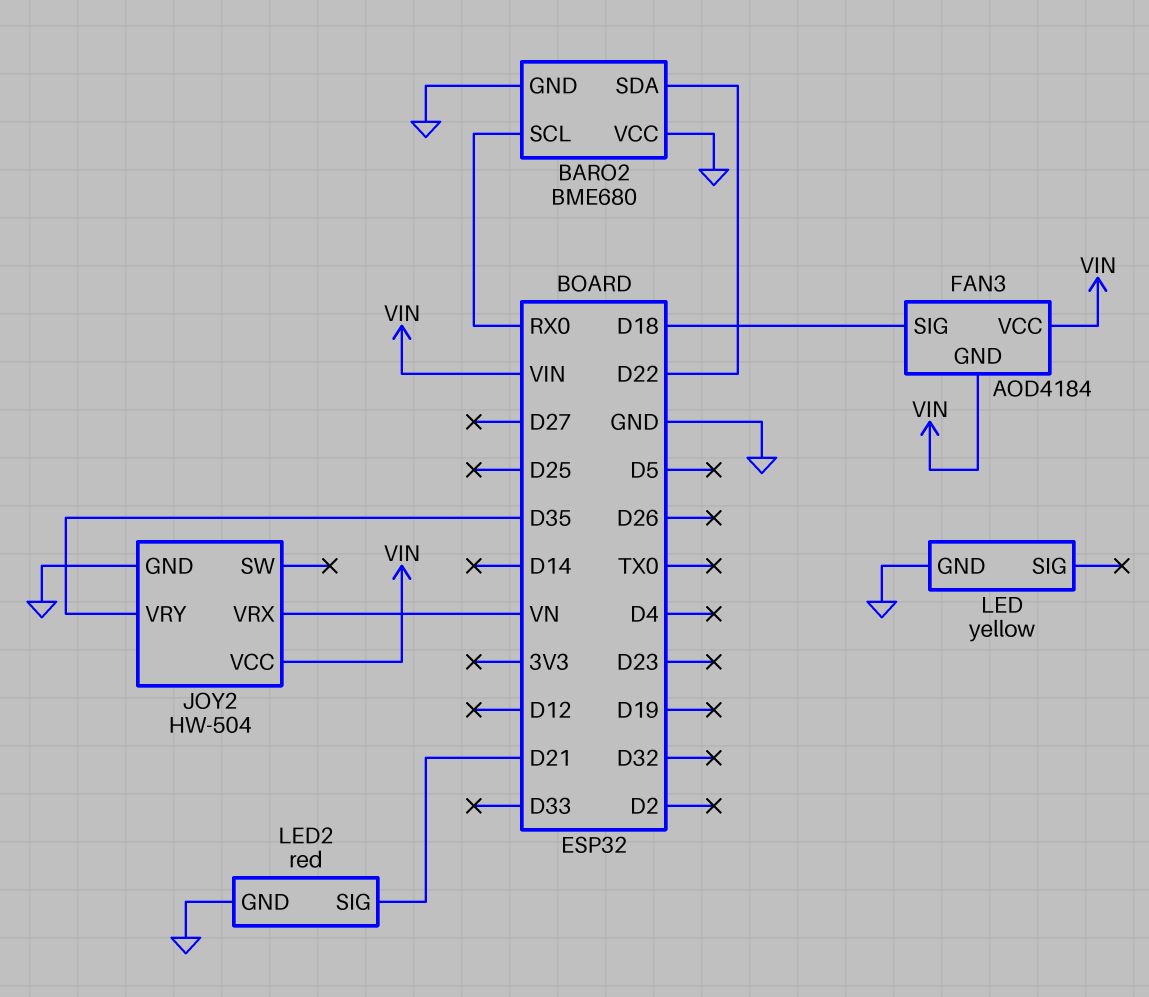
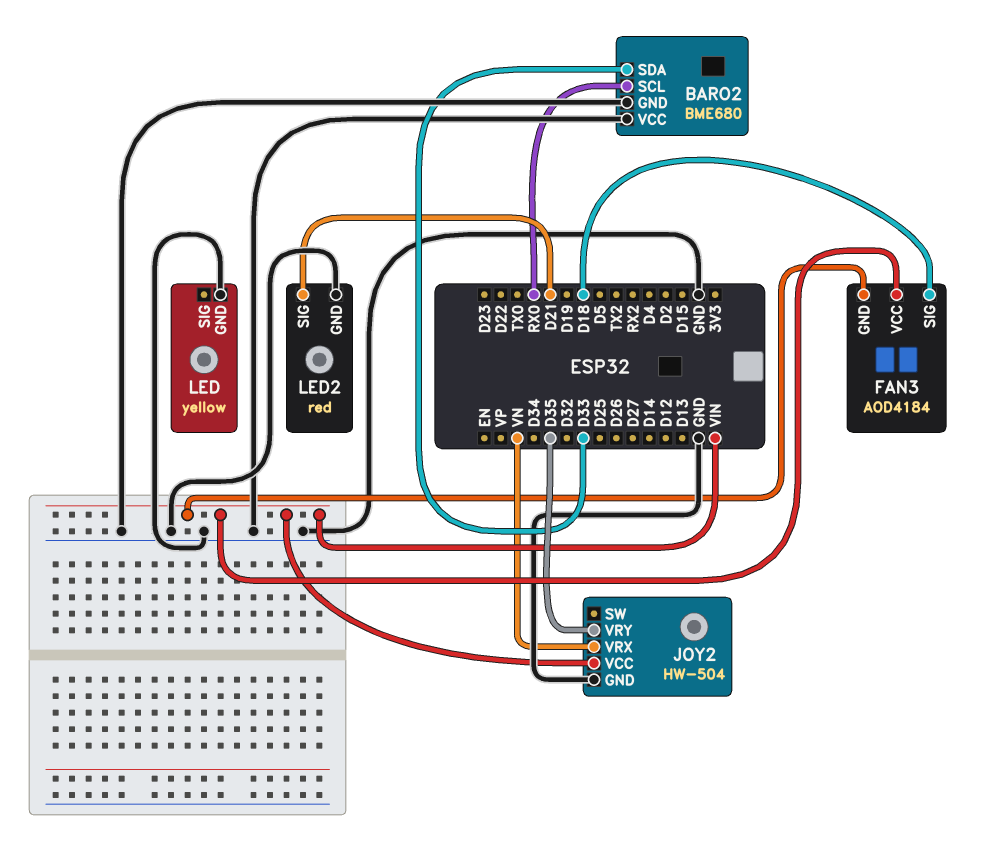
BARO2 pin SDA: D22 -> D33

